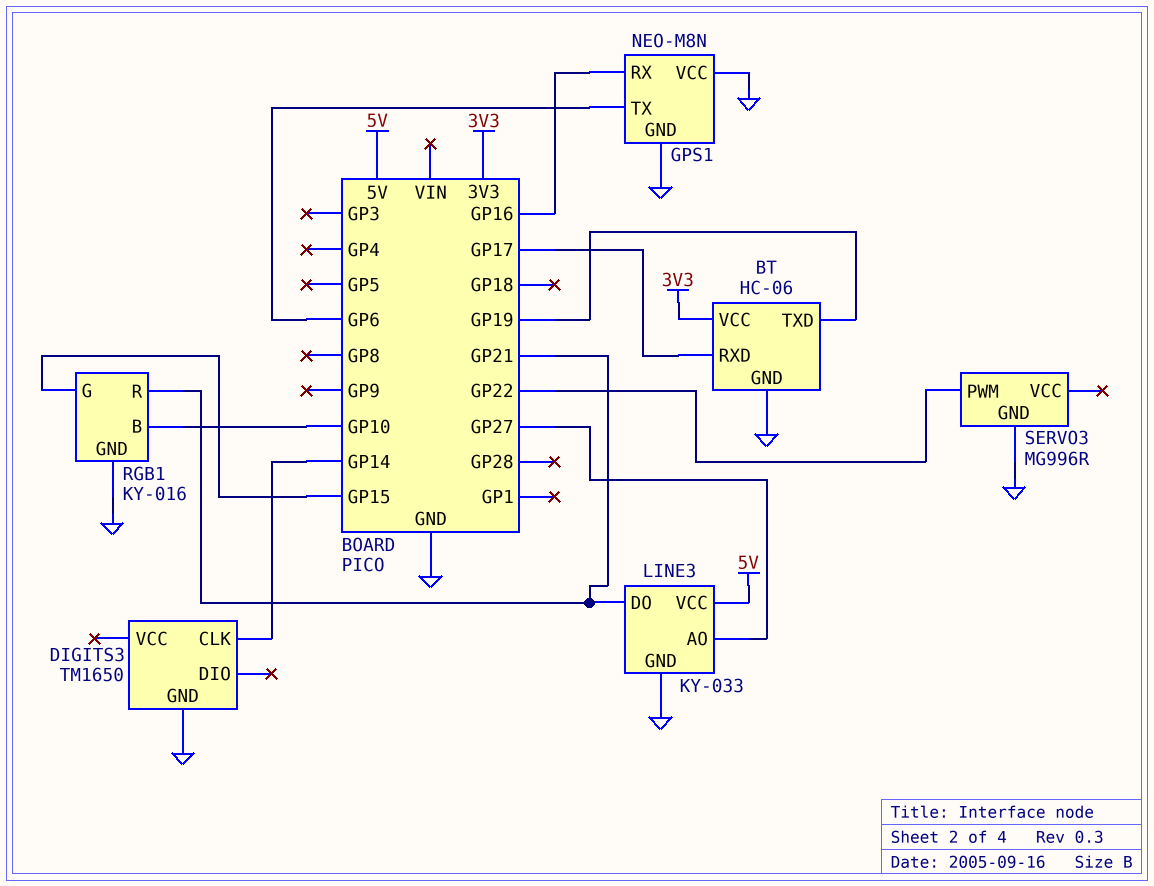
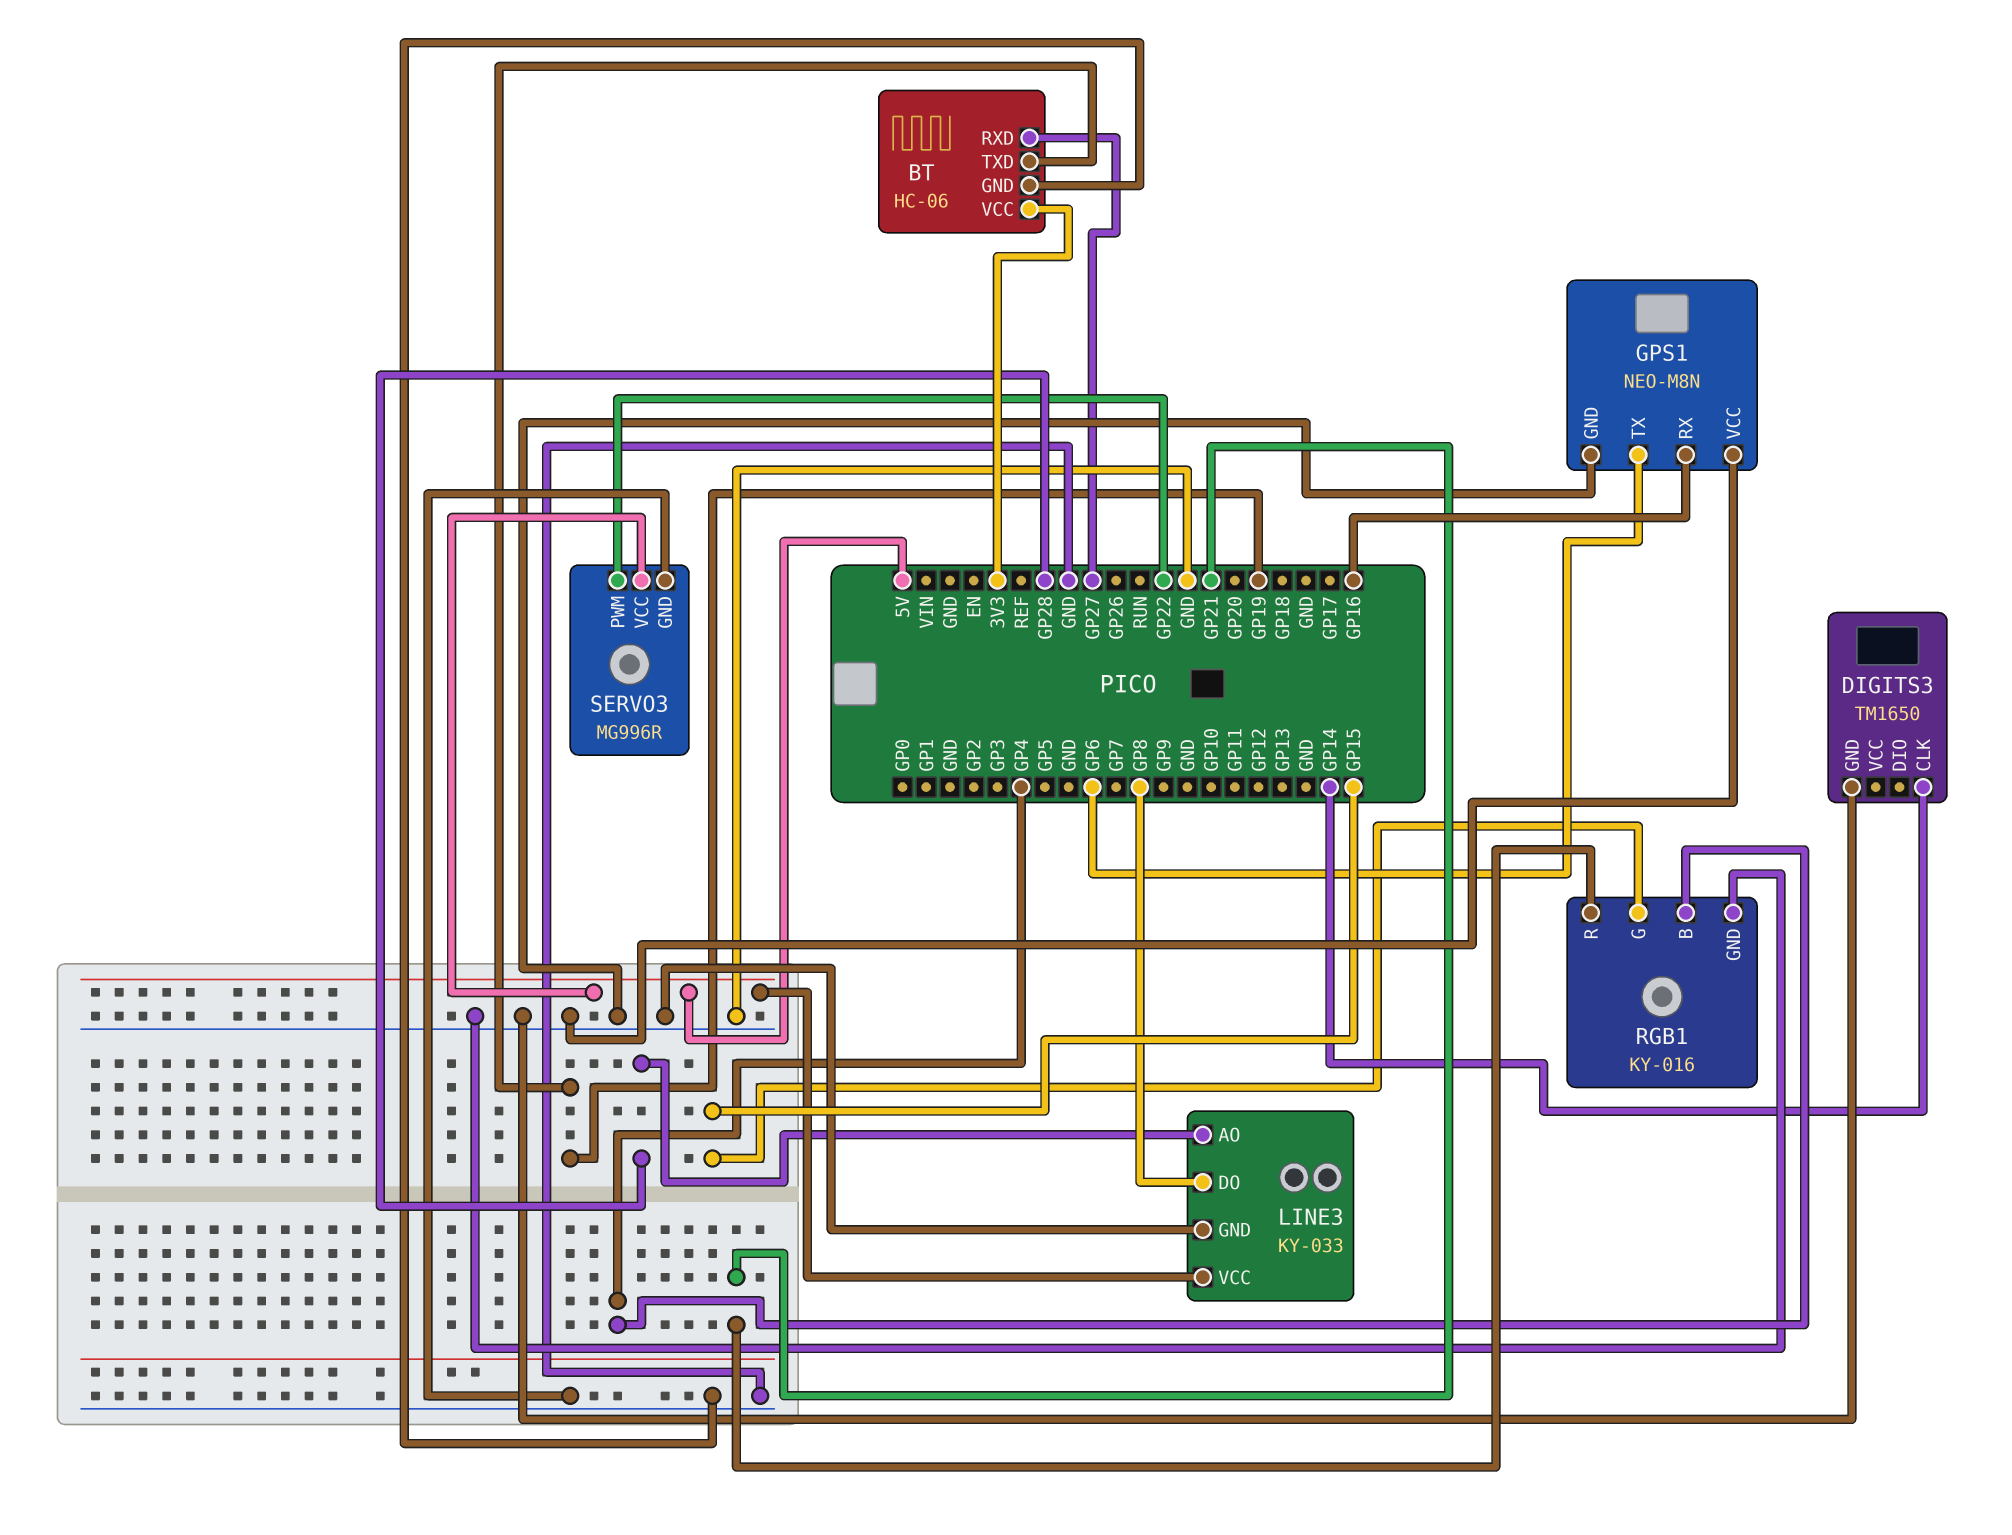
BT pin RXD: GP17 -> GP27
LINE3 pin AO: GP27 -> GP28
LINE3 pin DO: GP21 -> GP8
RGB1 pin B: GP10 -> GP4
SERVO3 pin VCC: none -> 5V

